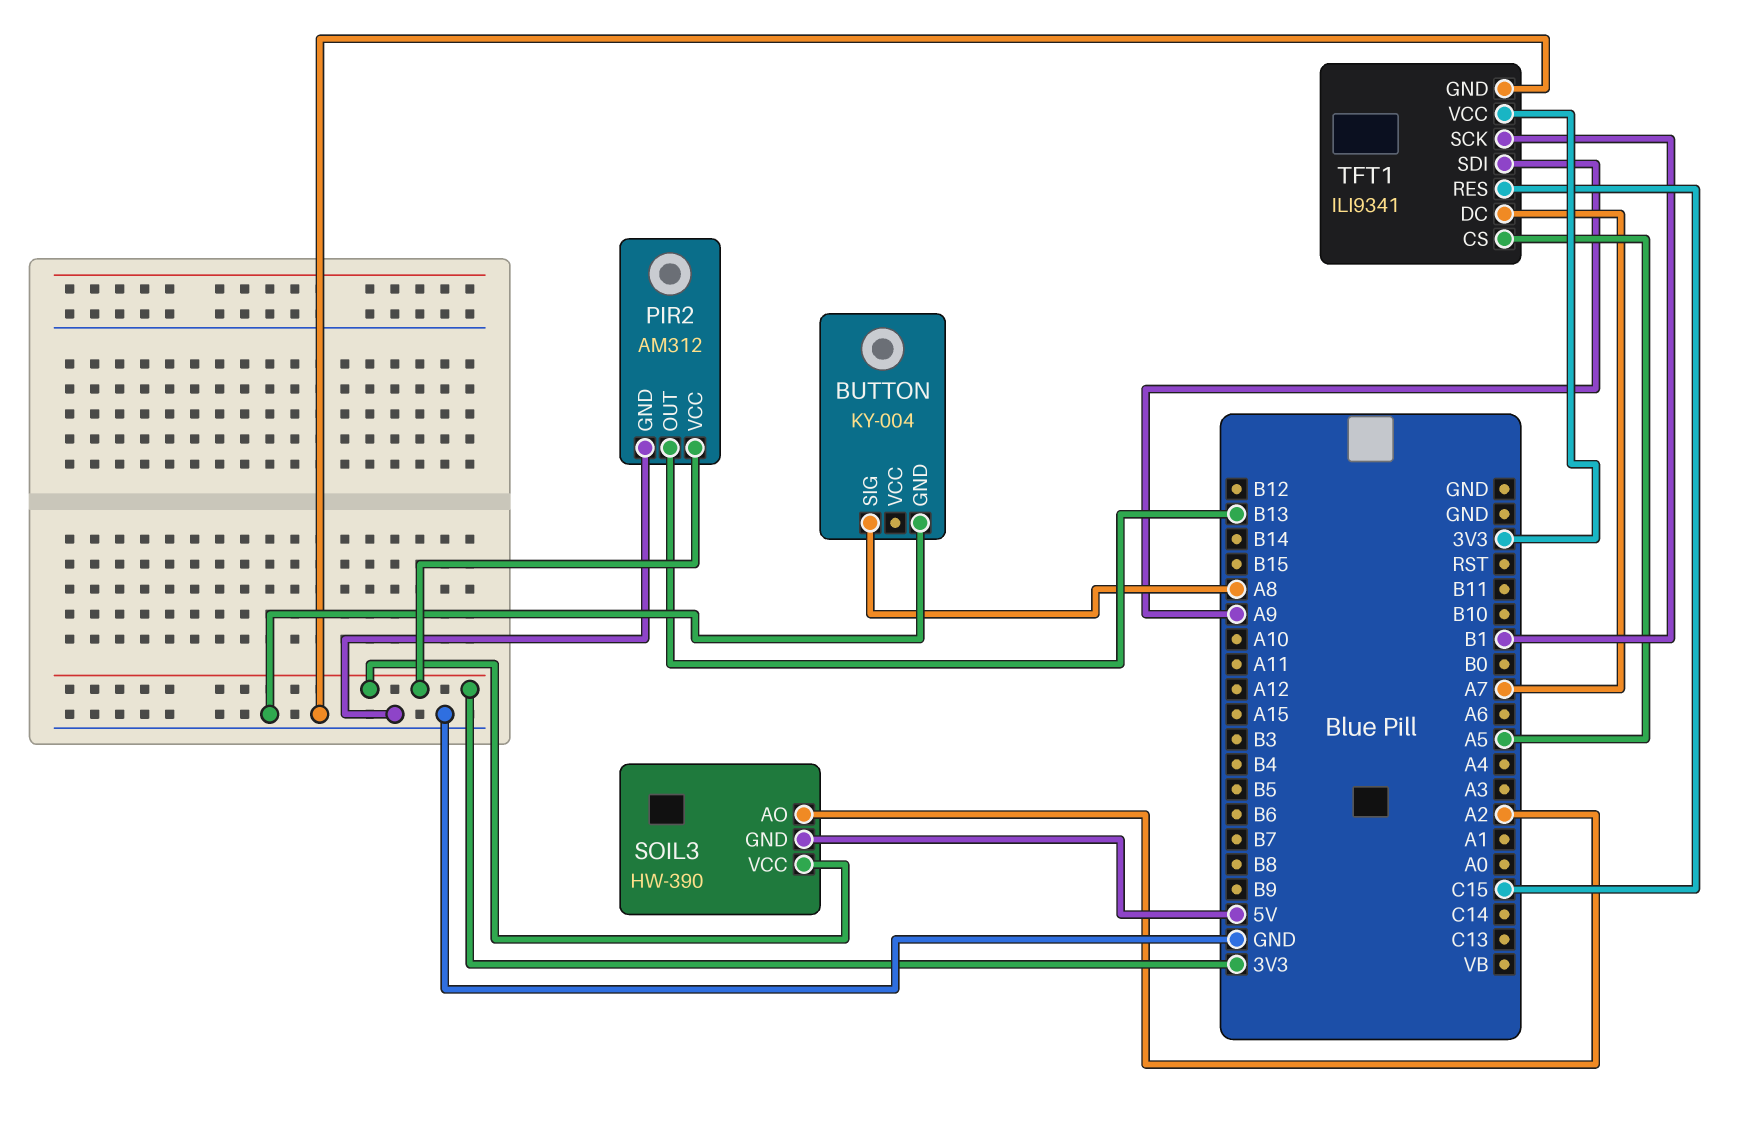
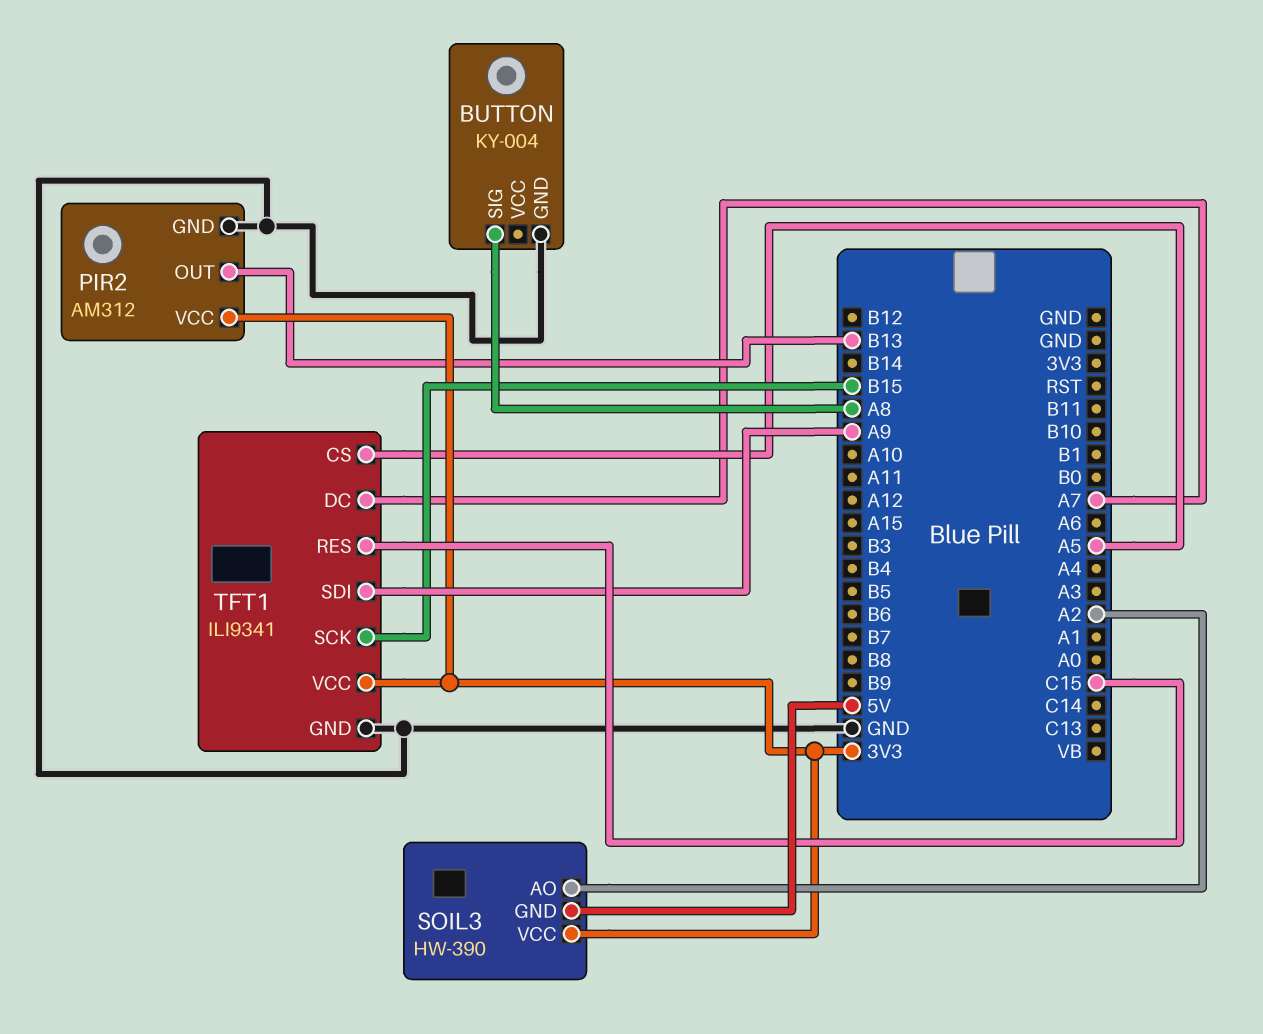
TFT1 pin SCK: B1 -> B15

